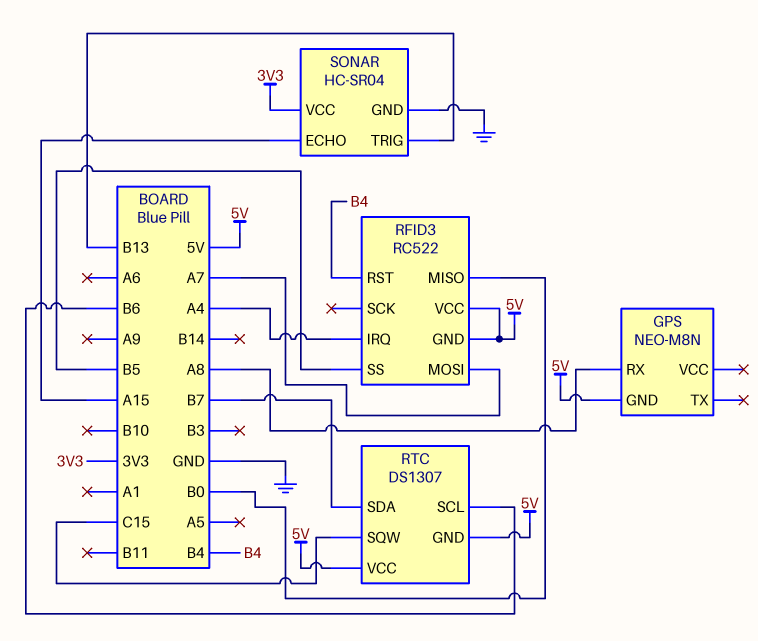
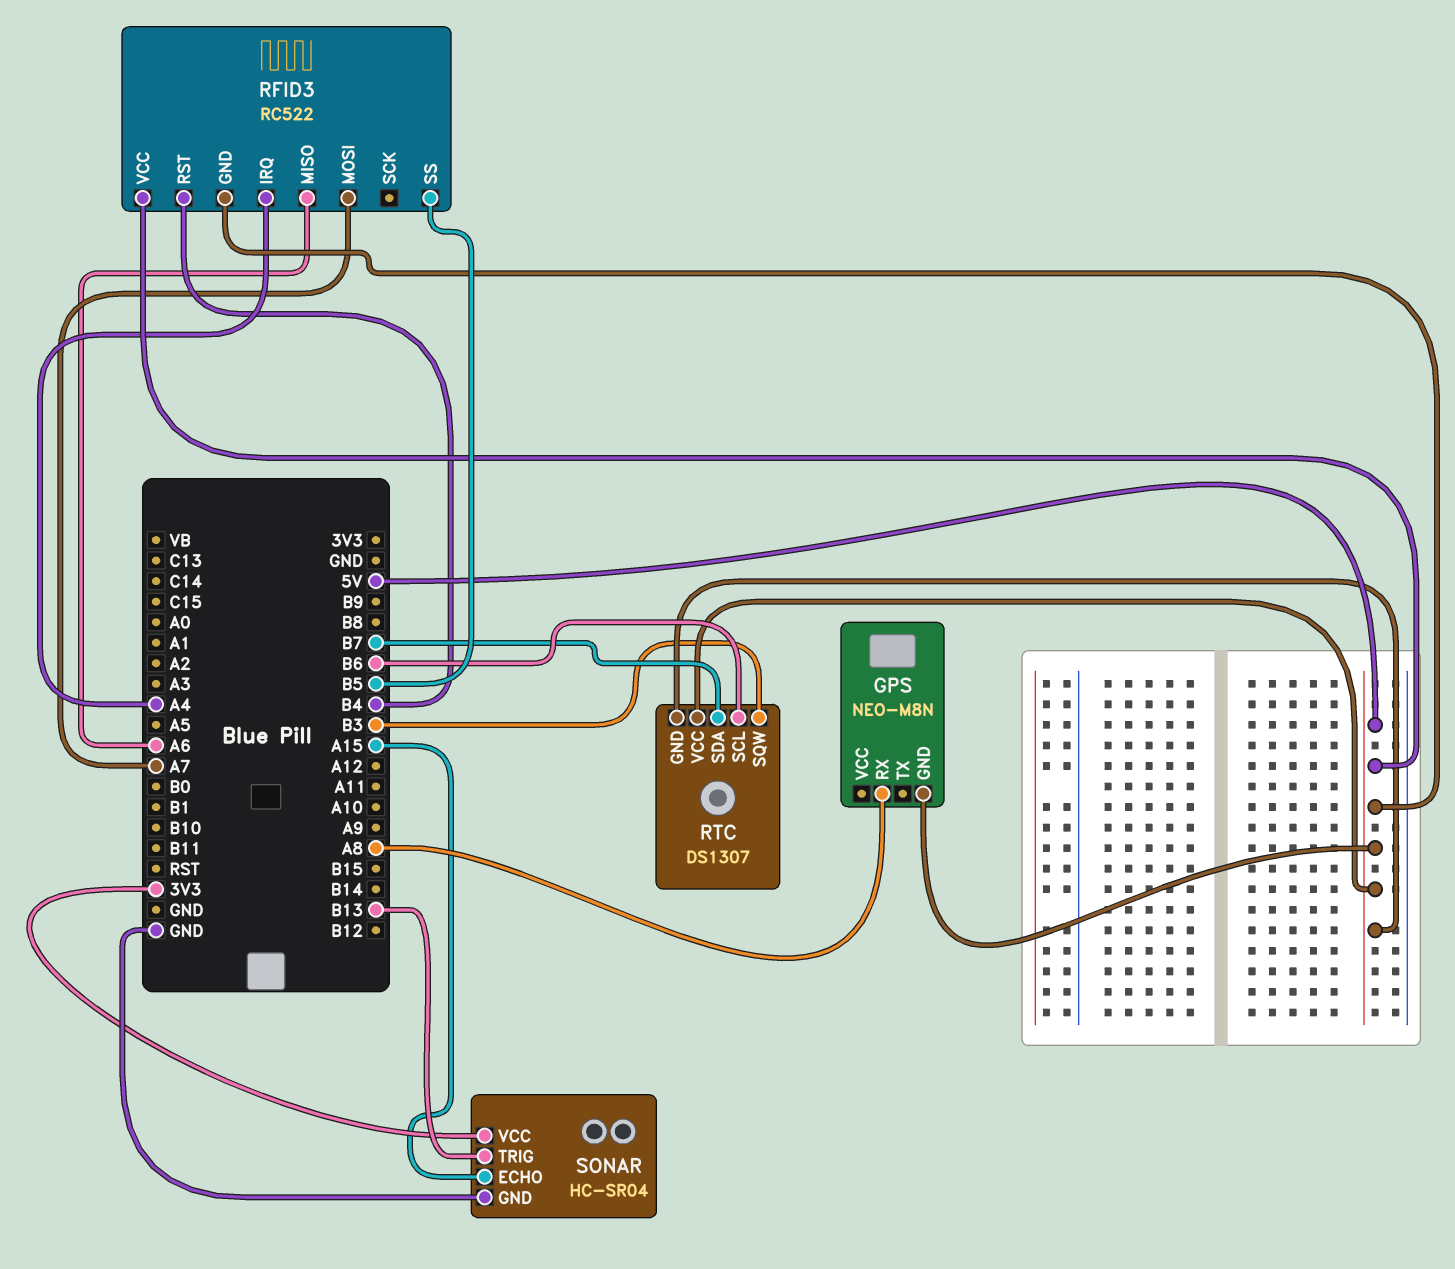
RFID3 pin MISO: B0 -> A6
RTC pin SQW: C15 -> B3

